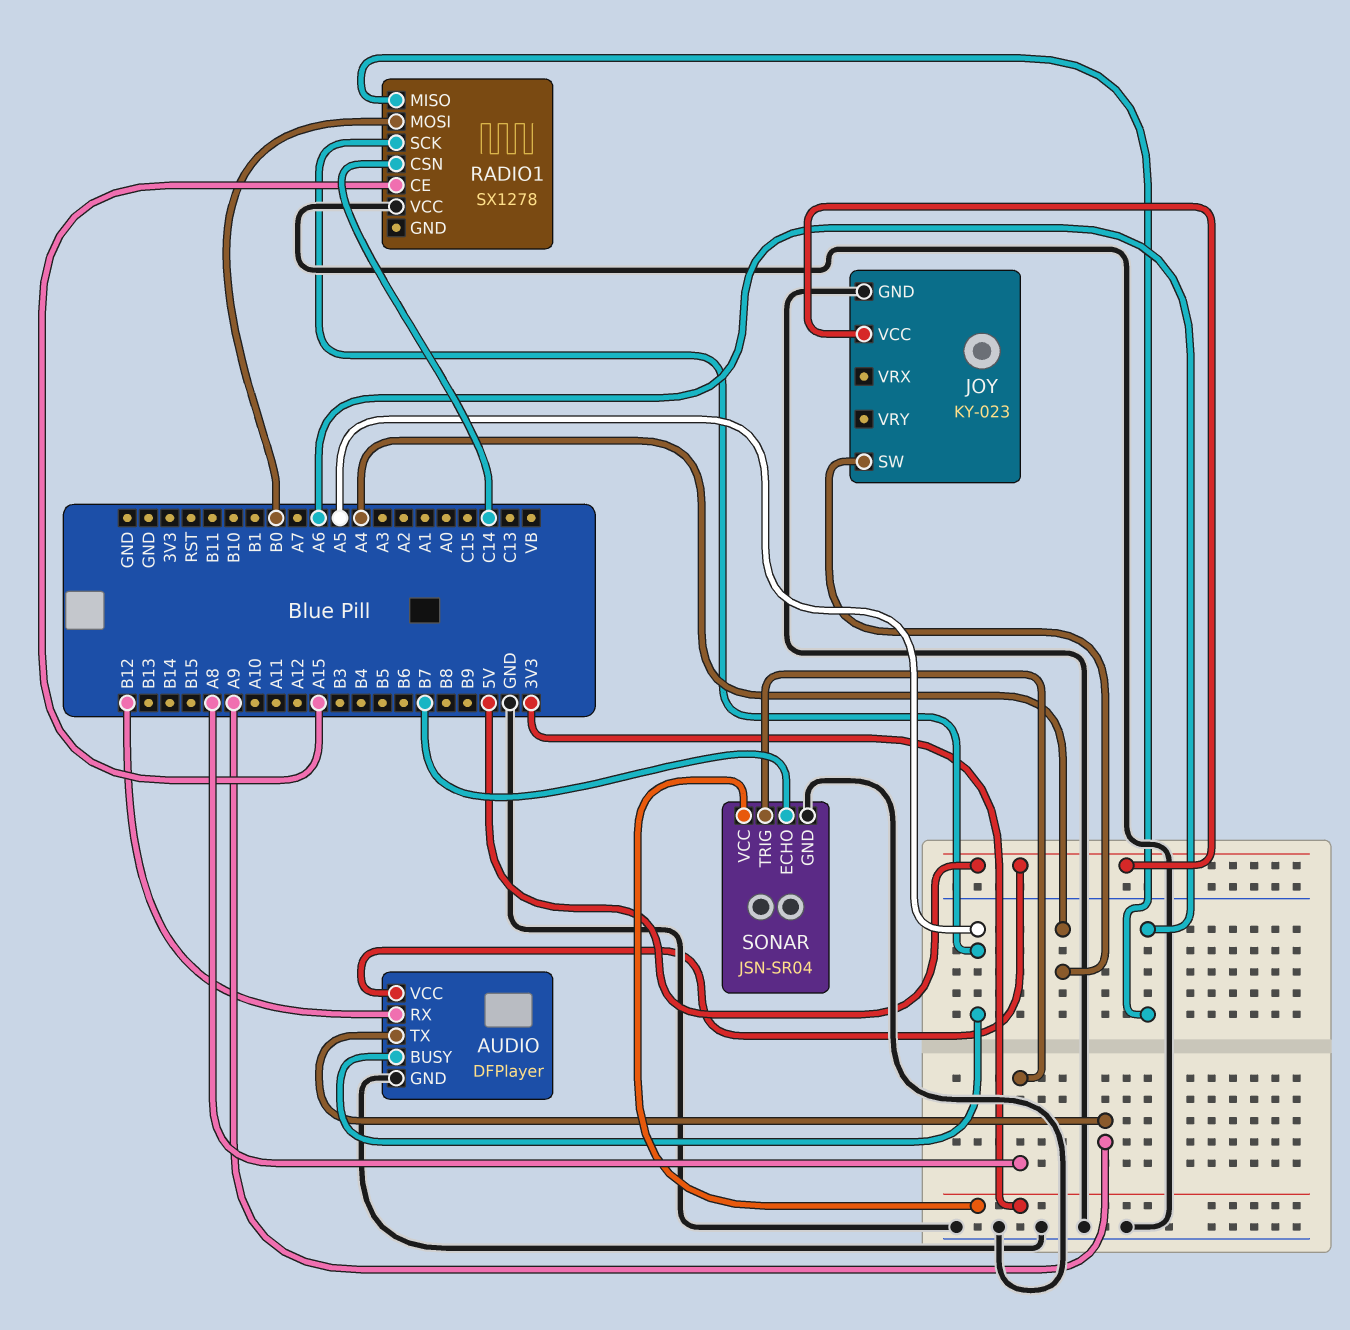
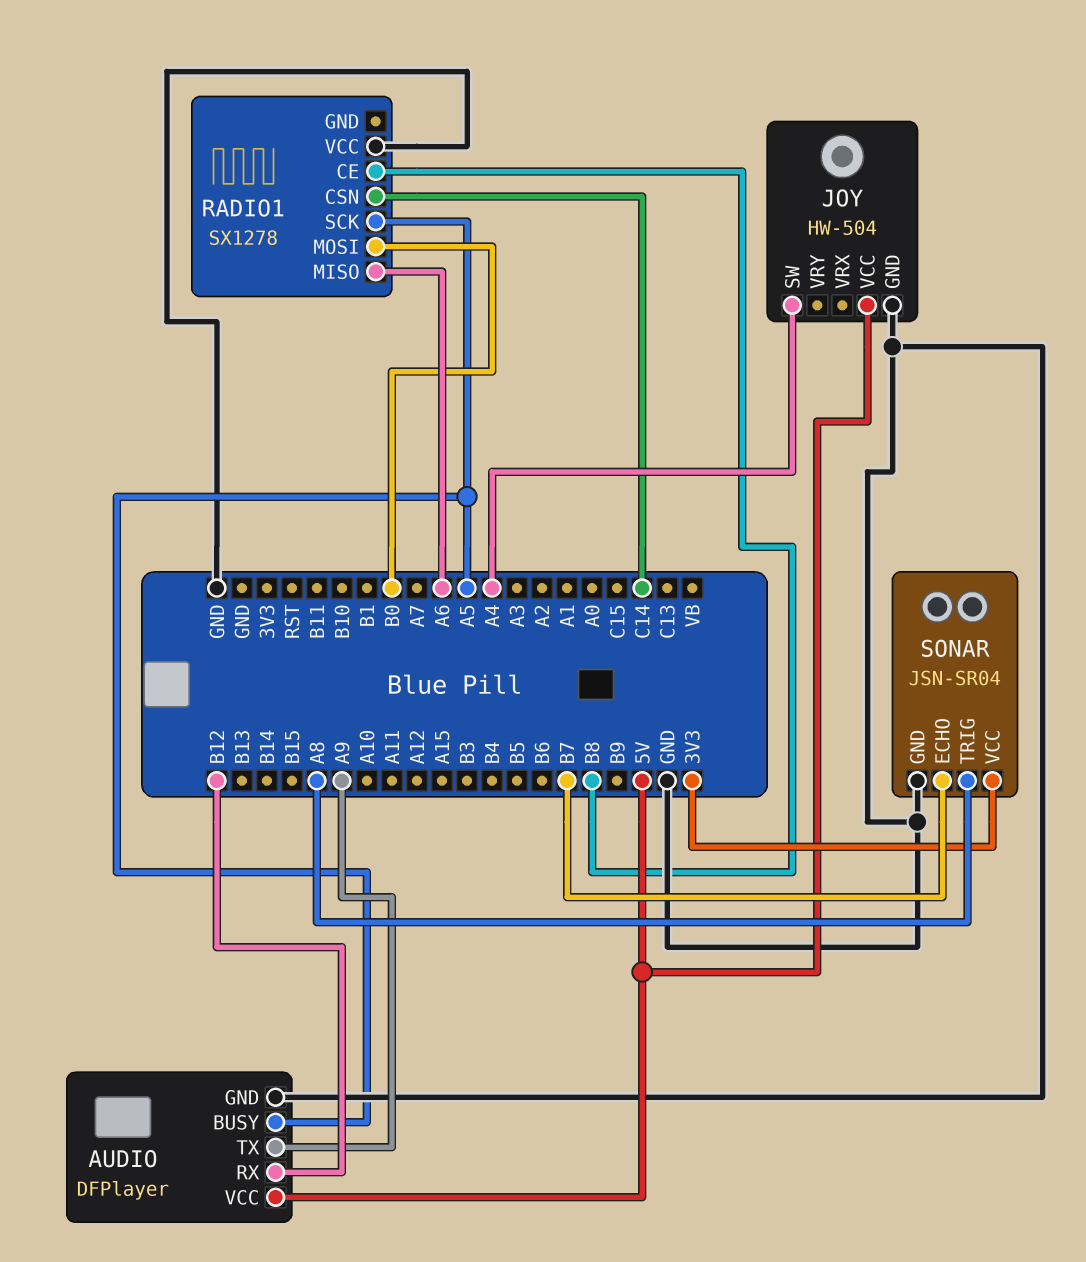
JOY: KY-023 -> HW-504
RADIO1 pin CE: A15 -> B8

